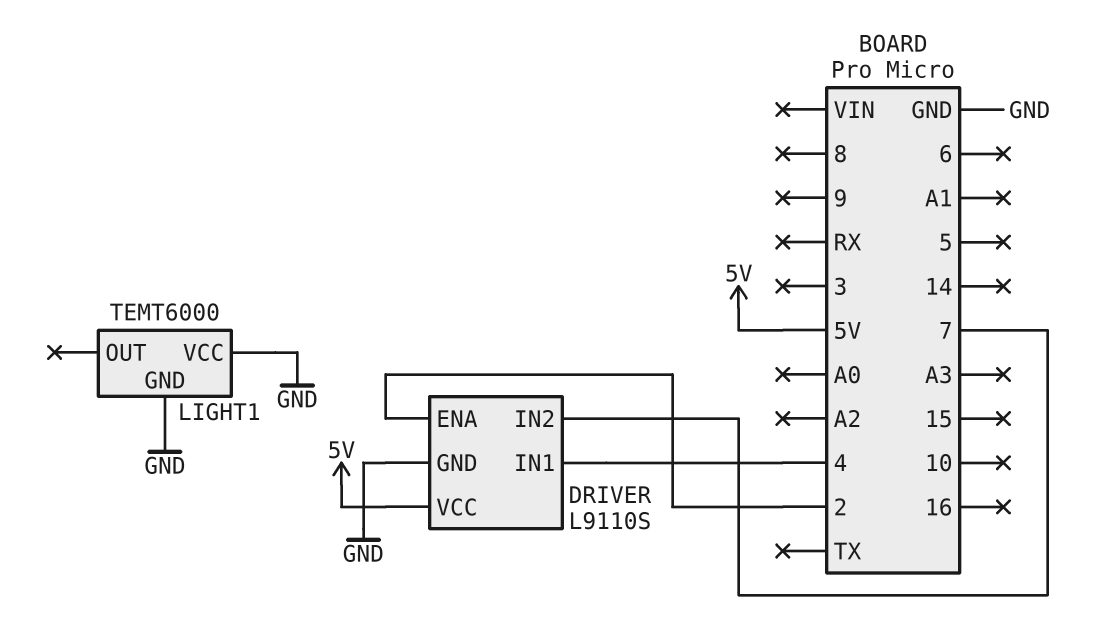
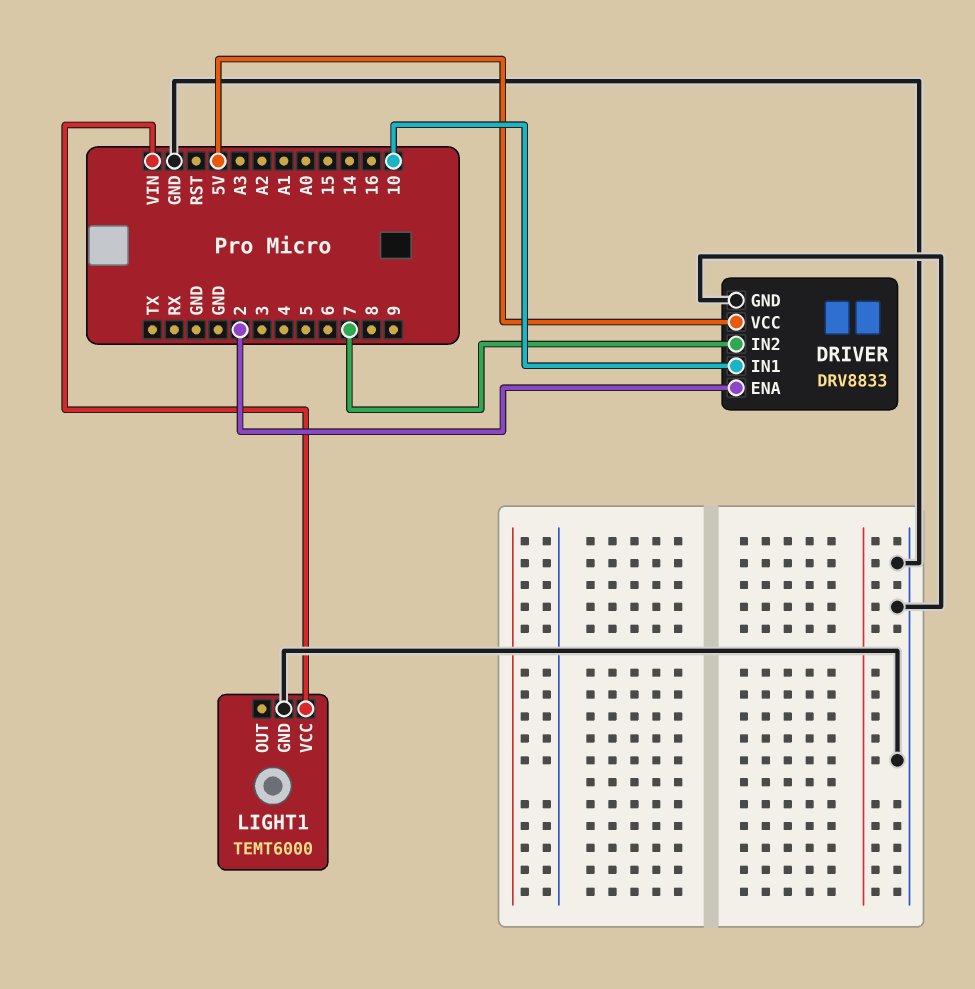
DRIVER: L9110S -> DRV8833
DRIVER pin IN1: 4 -> 10
LIGHT1 pin VCC: GND -> VIN

